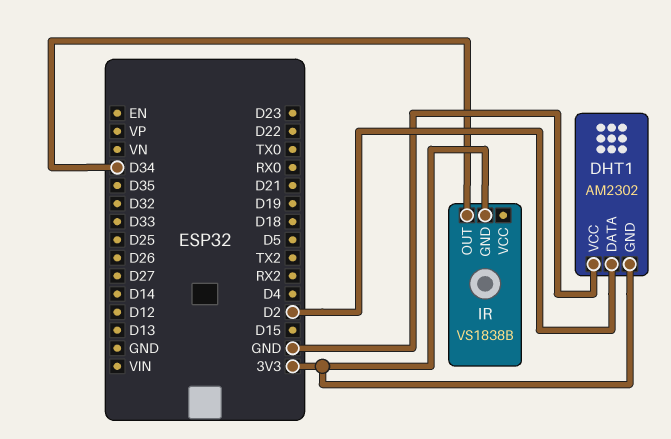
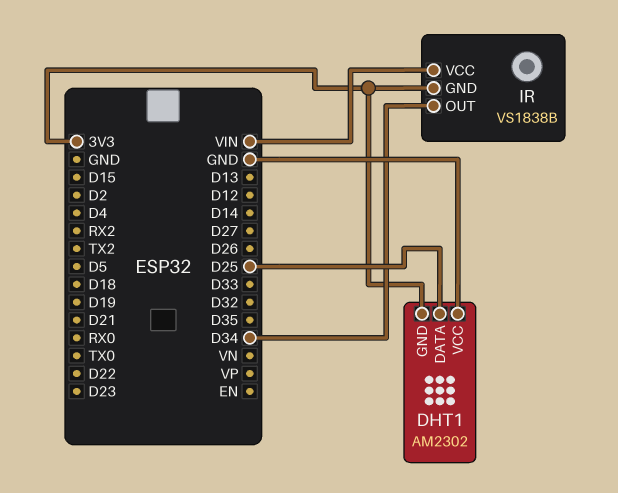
DHT1 pin DATA: D2 -> D25
IR pin VCC: none -> VIN

